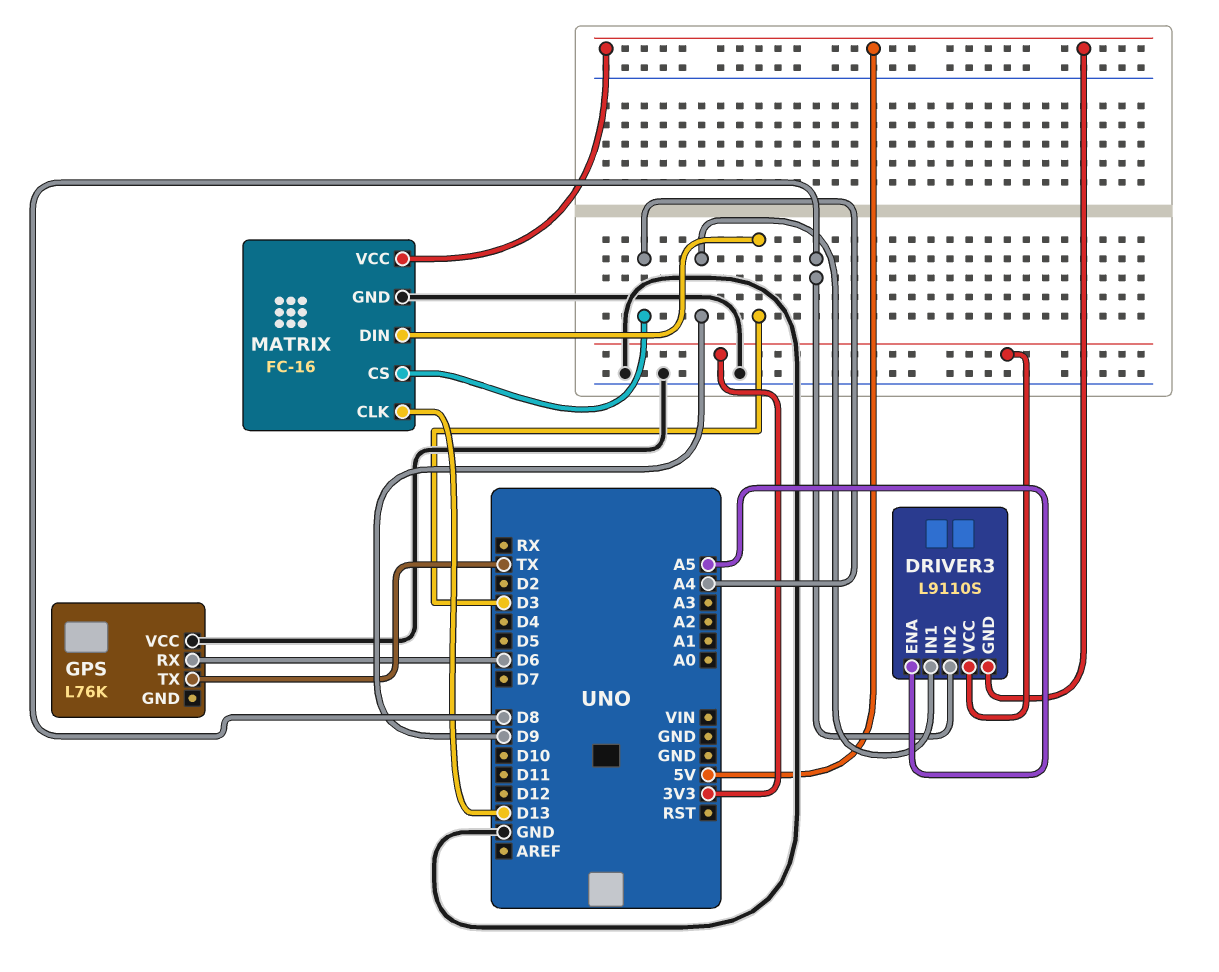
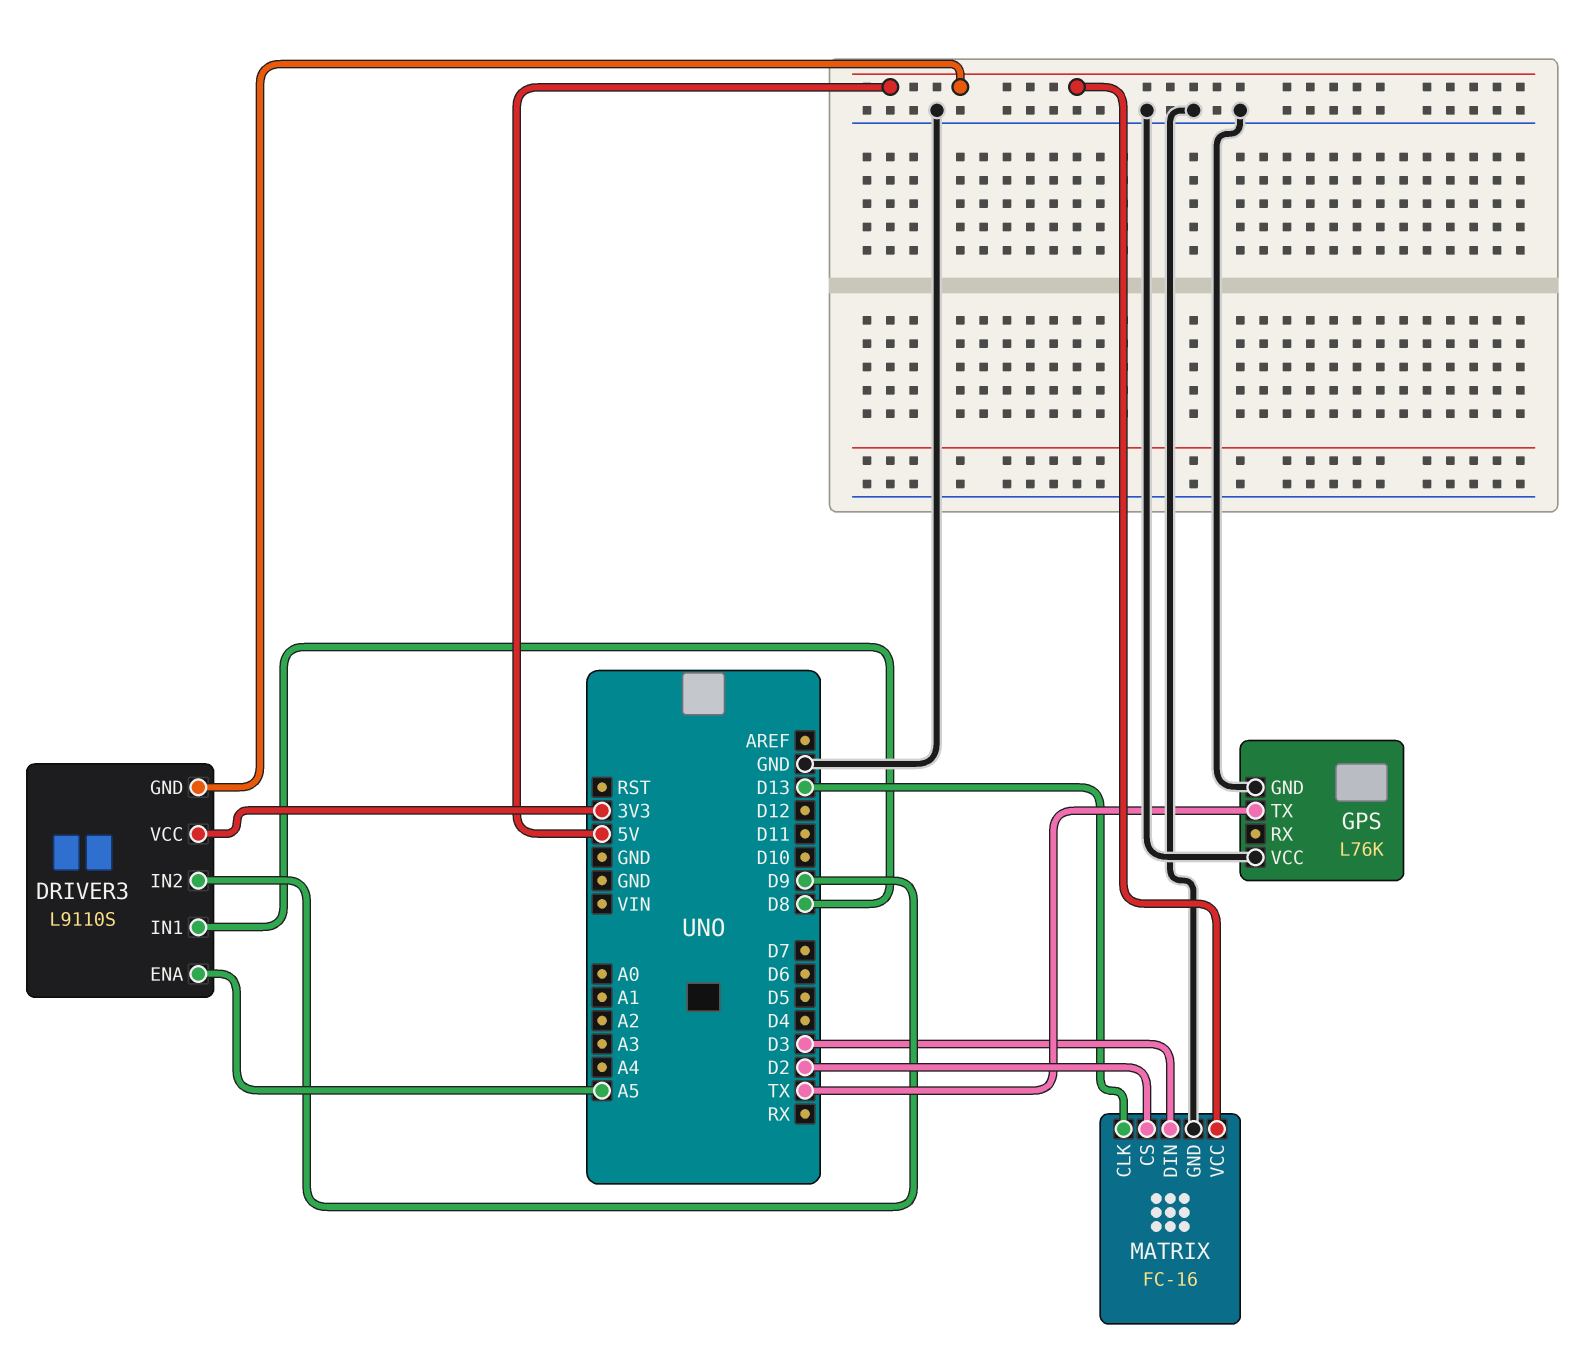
DRIVER3 pin IN1: D9 -> D8
DRIVER3 pin IN2: D8 -> D9
GPS pin GND: none -> GND
GPS pin RX: D6 -> none
MATRIX pin CS: A4 -> D2

